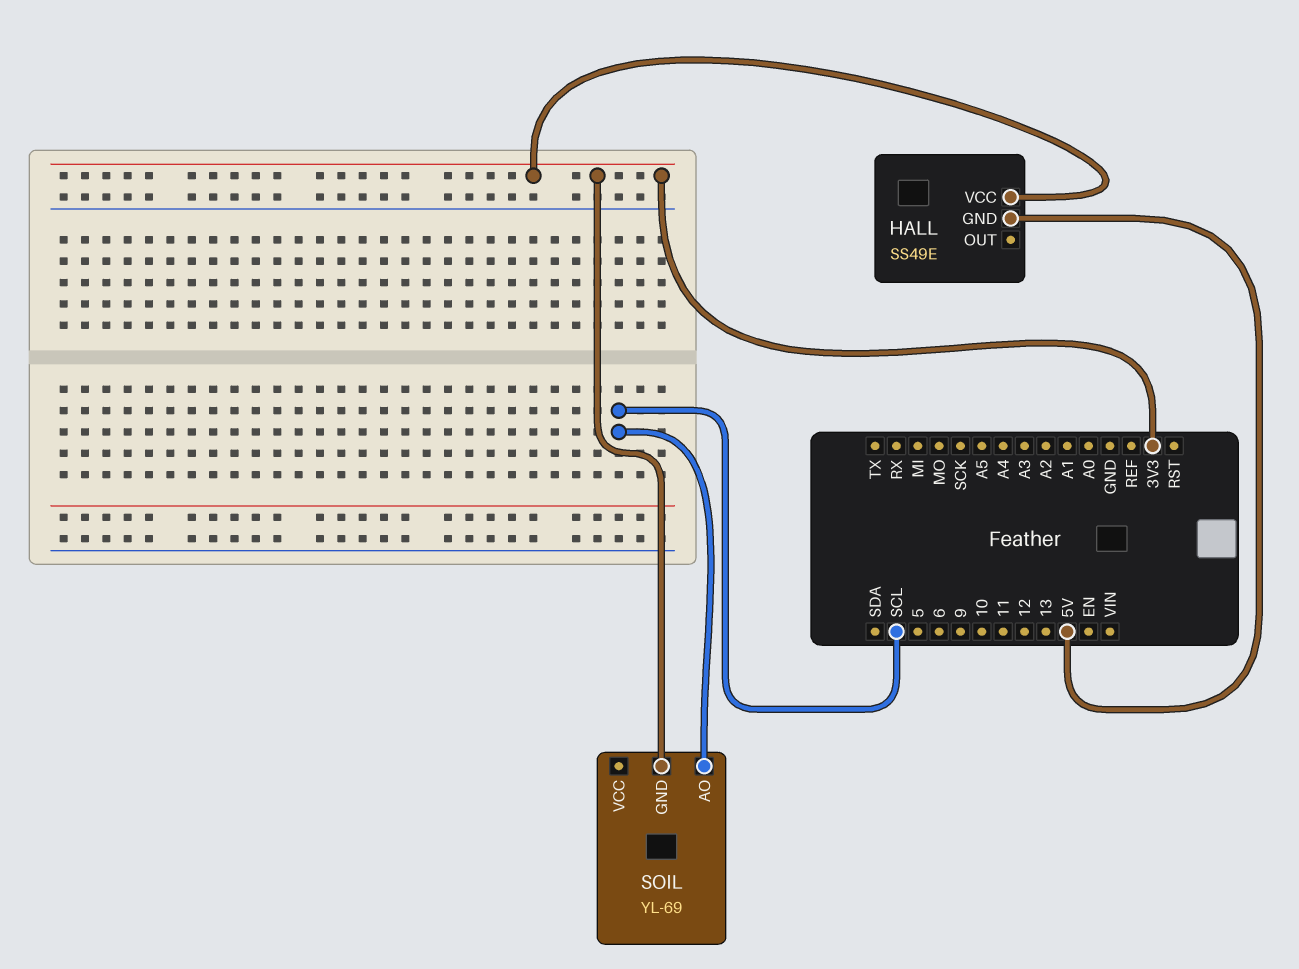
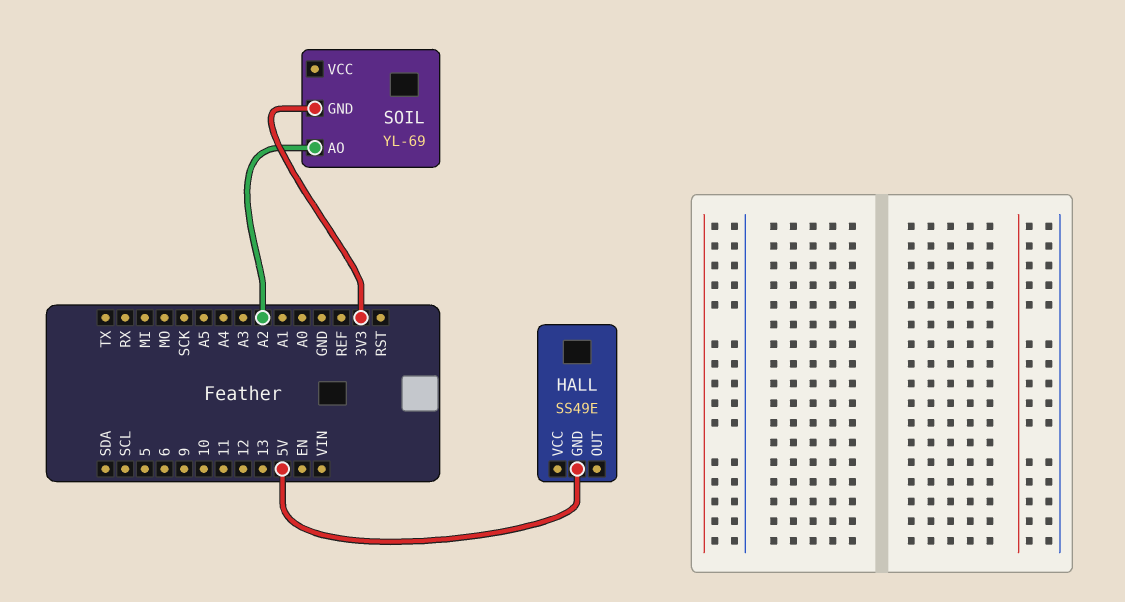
HALL pin VCC: 3V3 -> none
SOIL pin AO: SCL -> A2

